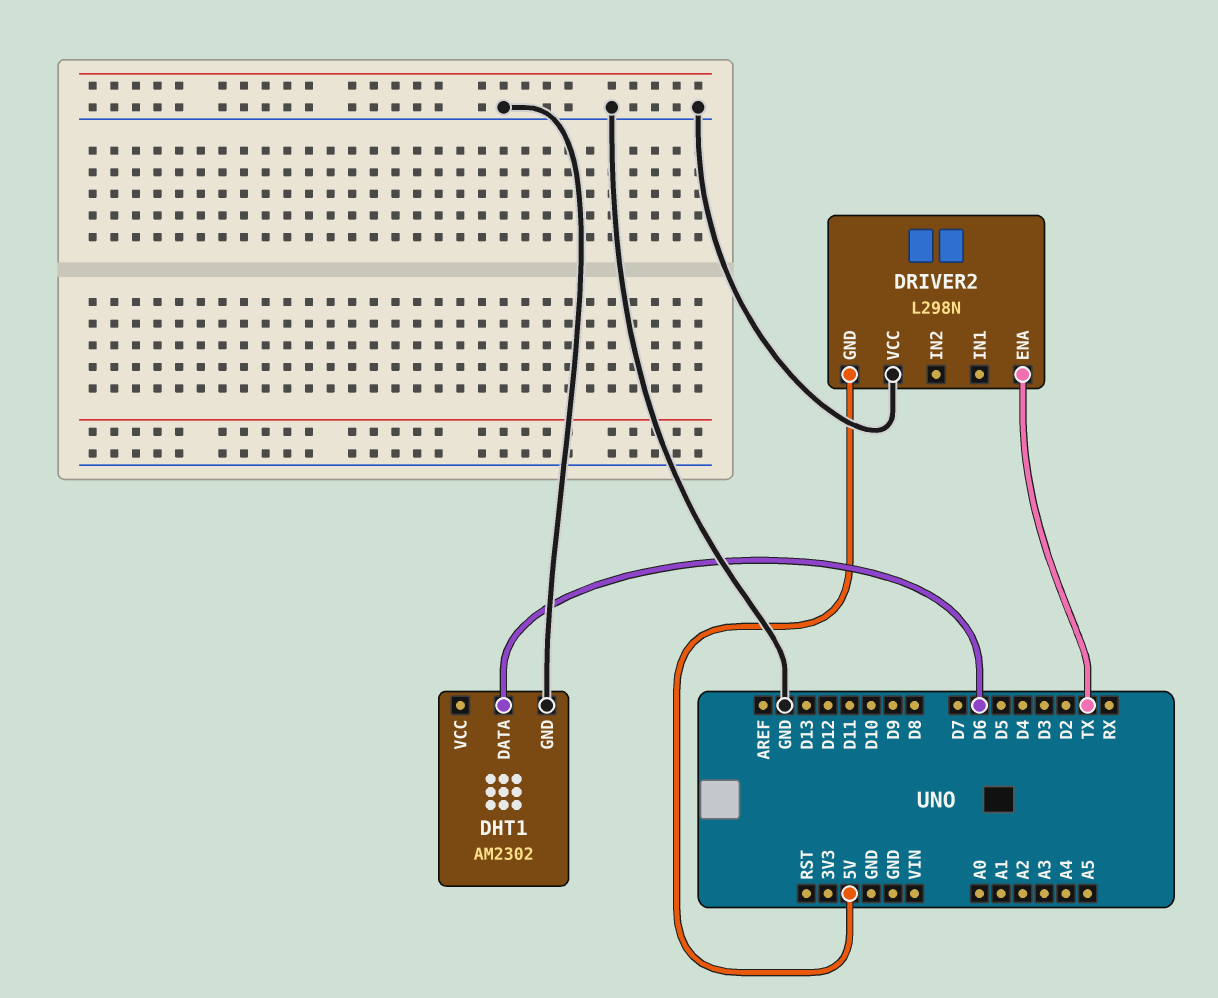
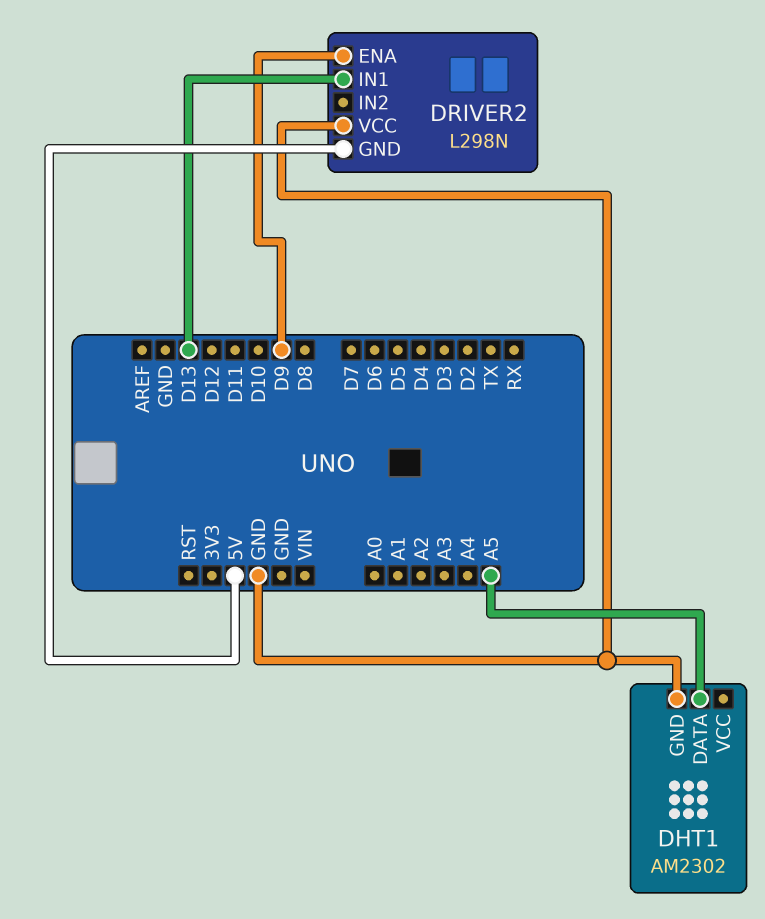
DHT1 pin DATA: D6 -> A5
DRIVER2 pin ENA: TX -> D9
DRIVER2 pin IN1: none -> D13

